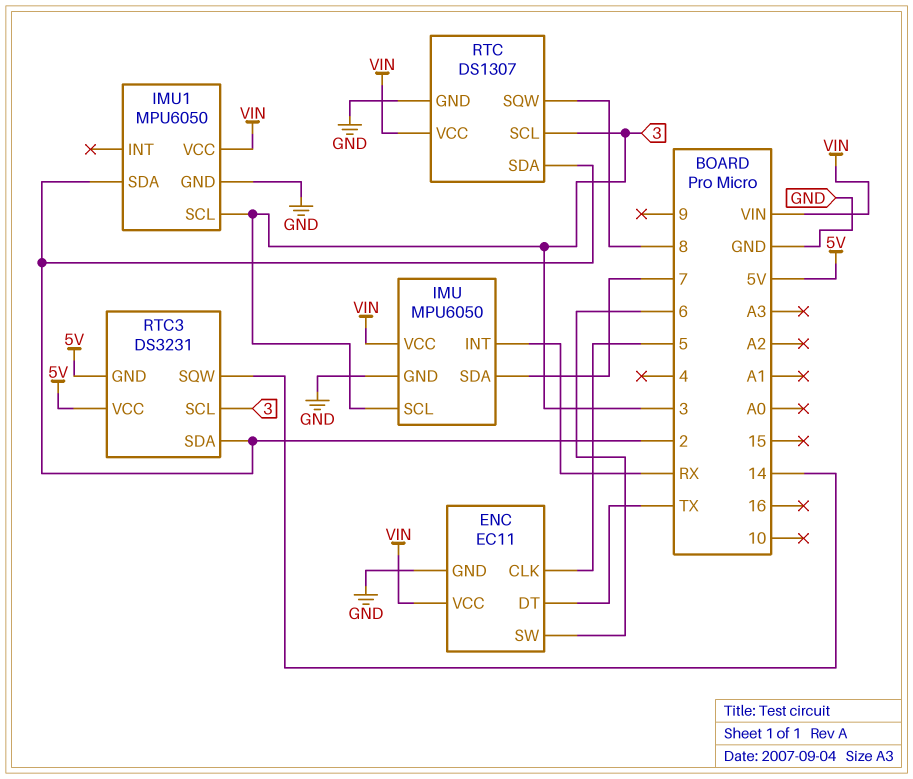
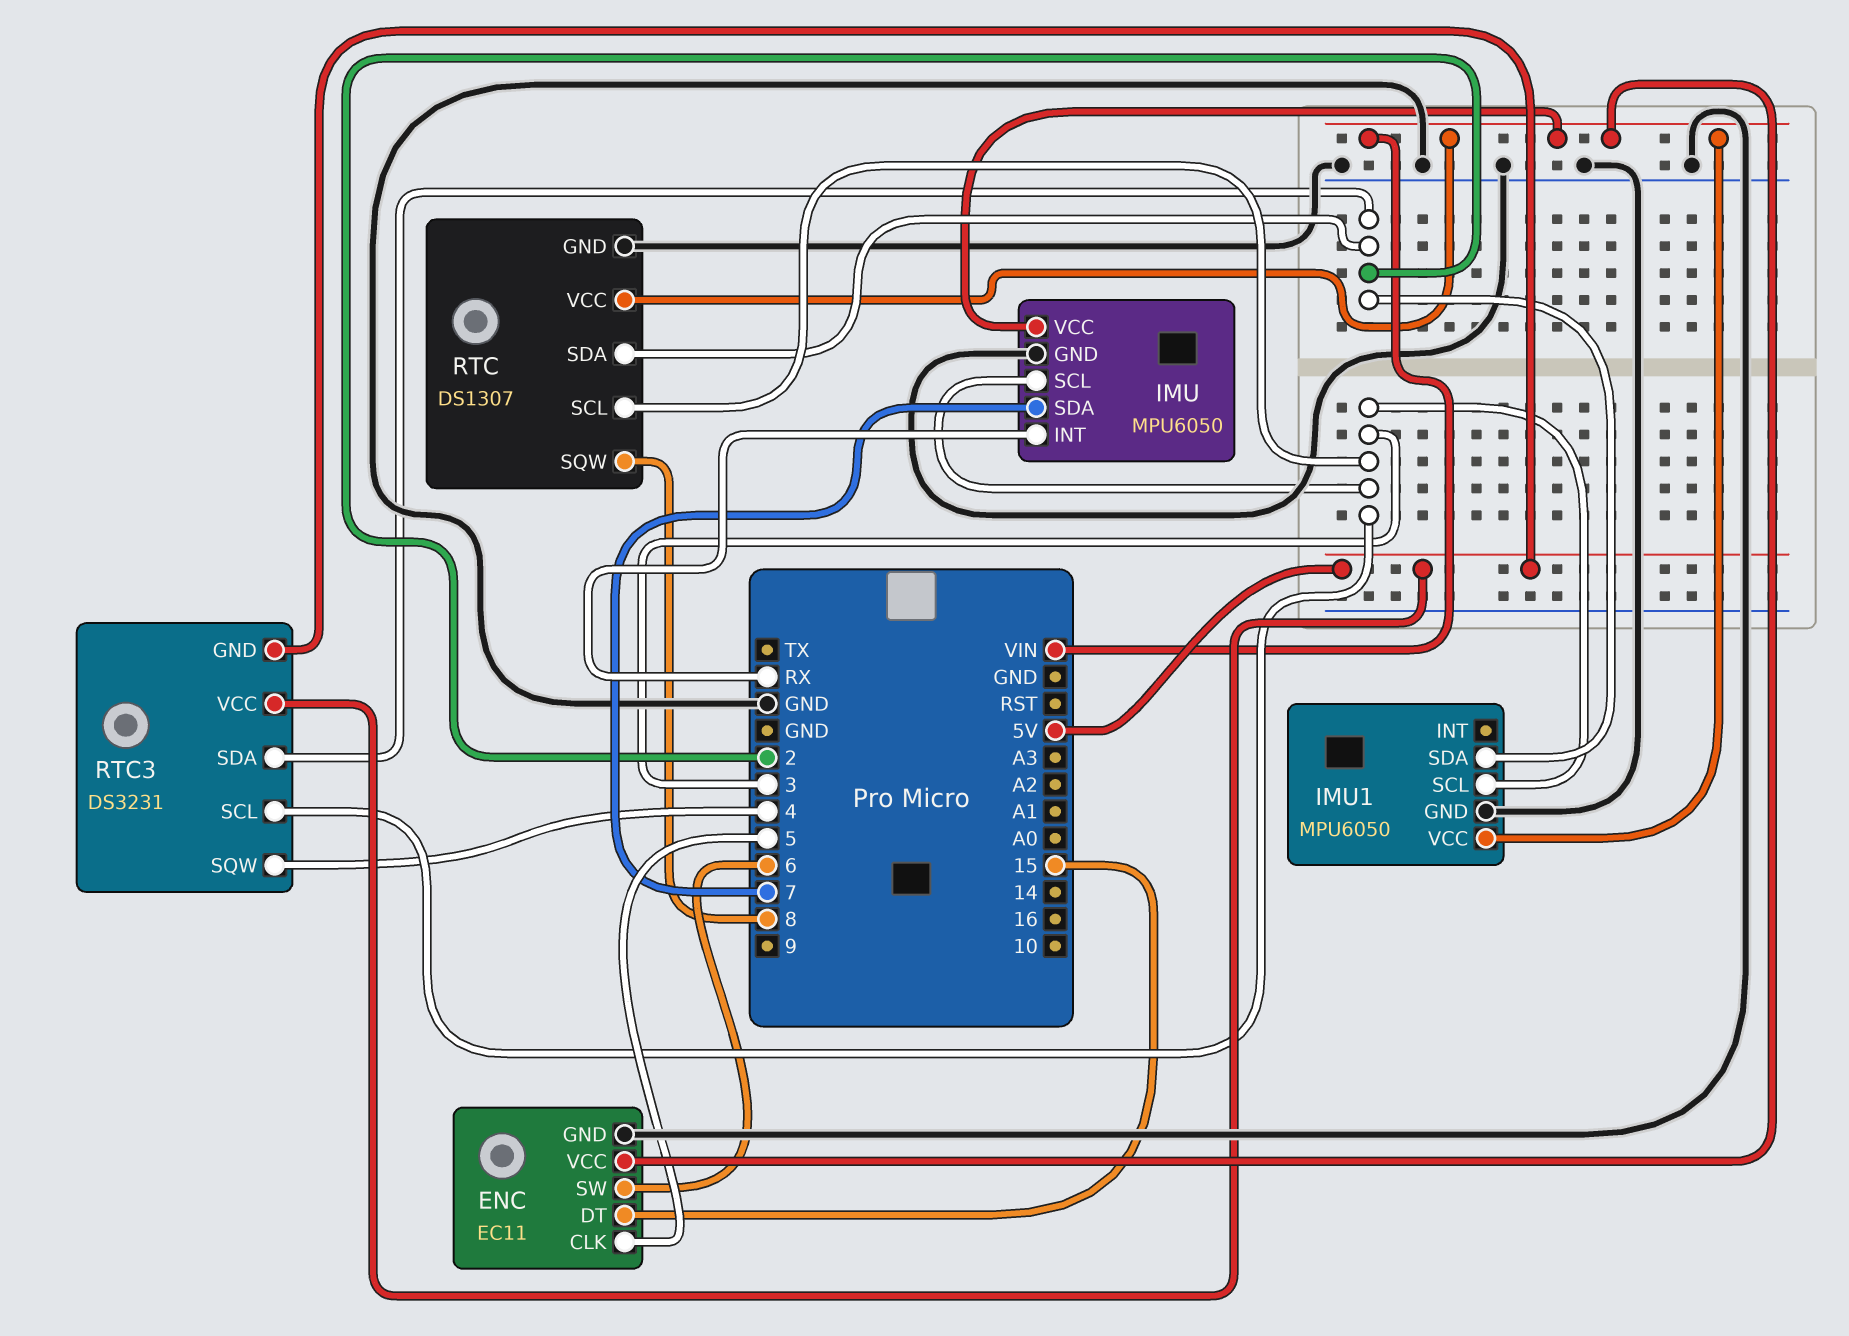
ENC pin DT: TX -> 15
RTC3 pin SQW: 14 -> 4

